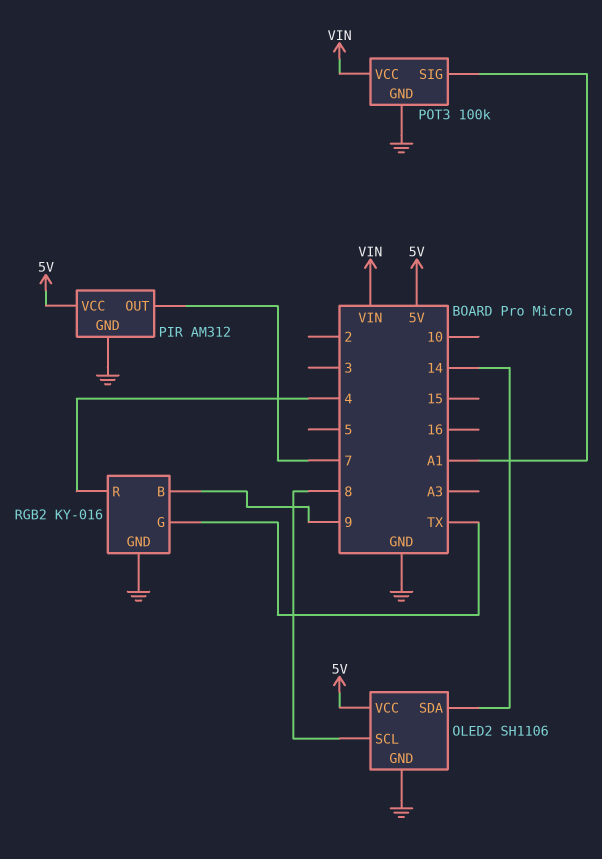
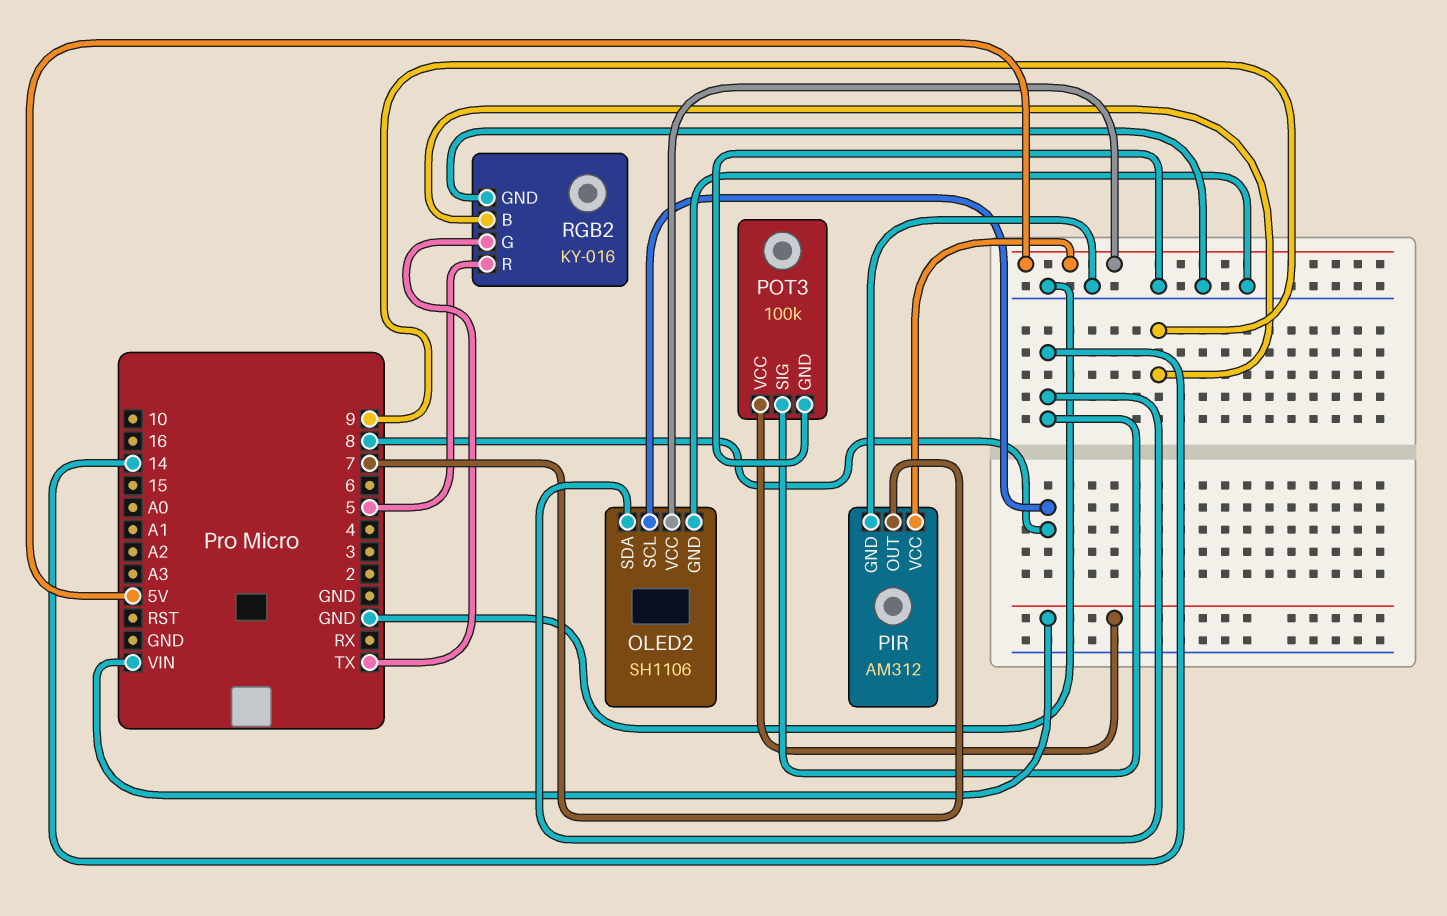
POT3 pin SIG: A1 -> 14
RGB2 pin R: 4 -> 5

